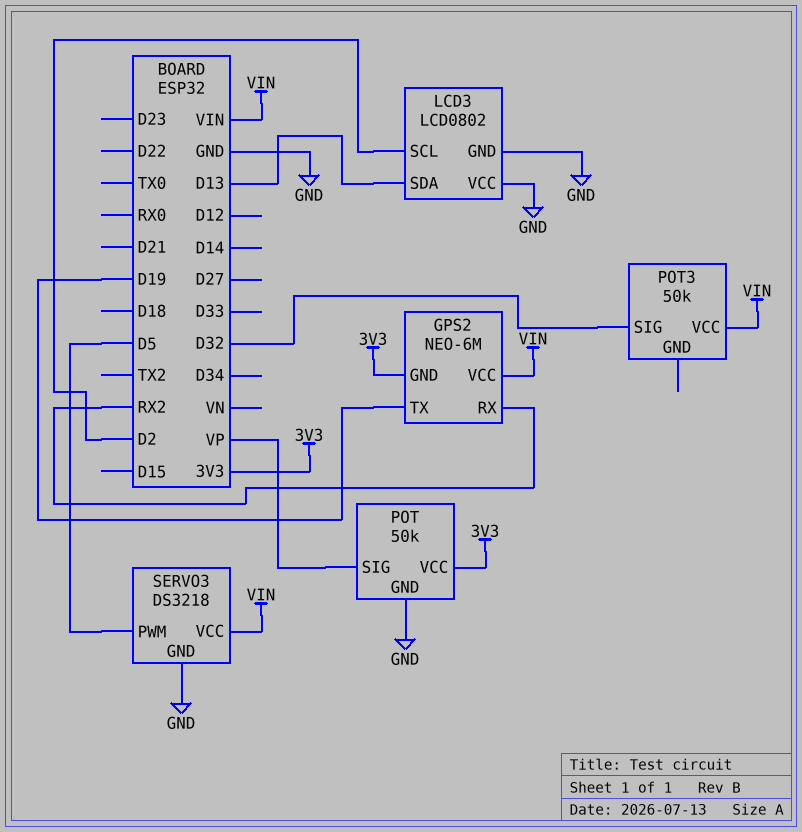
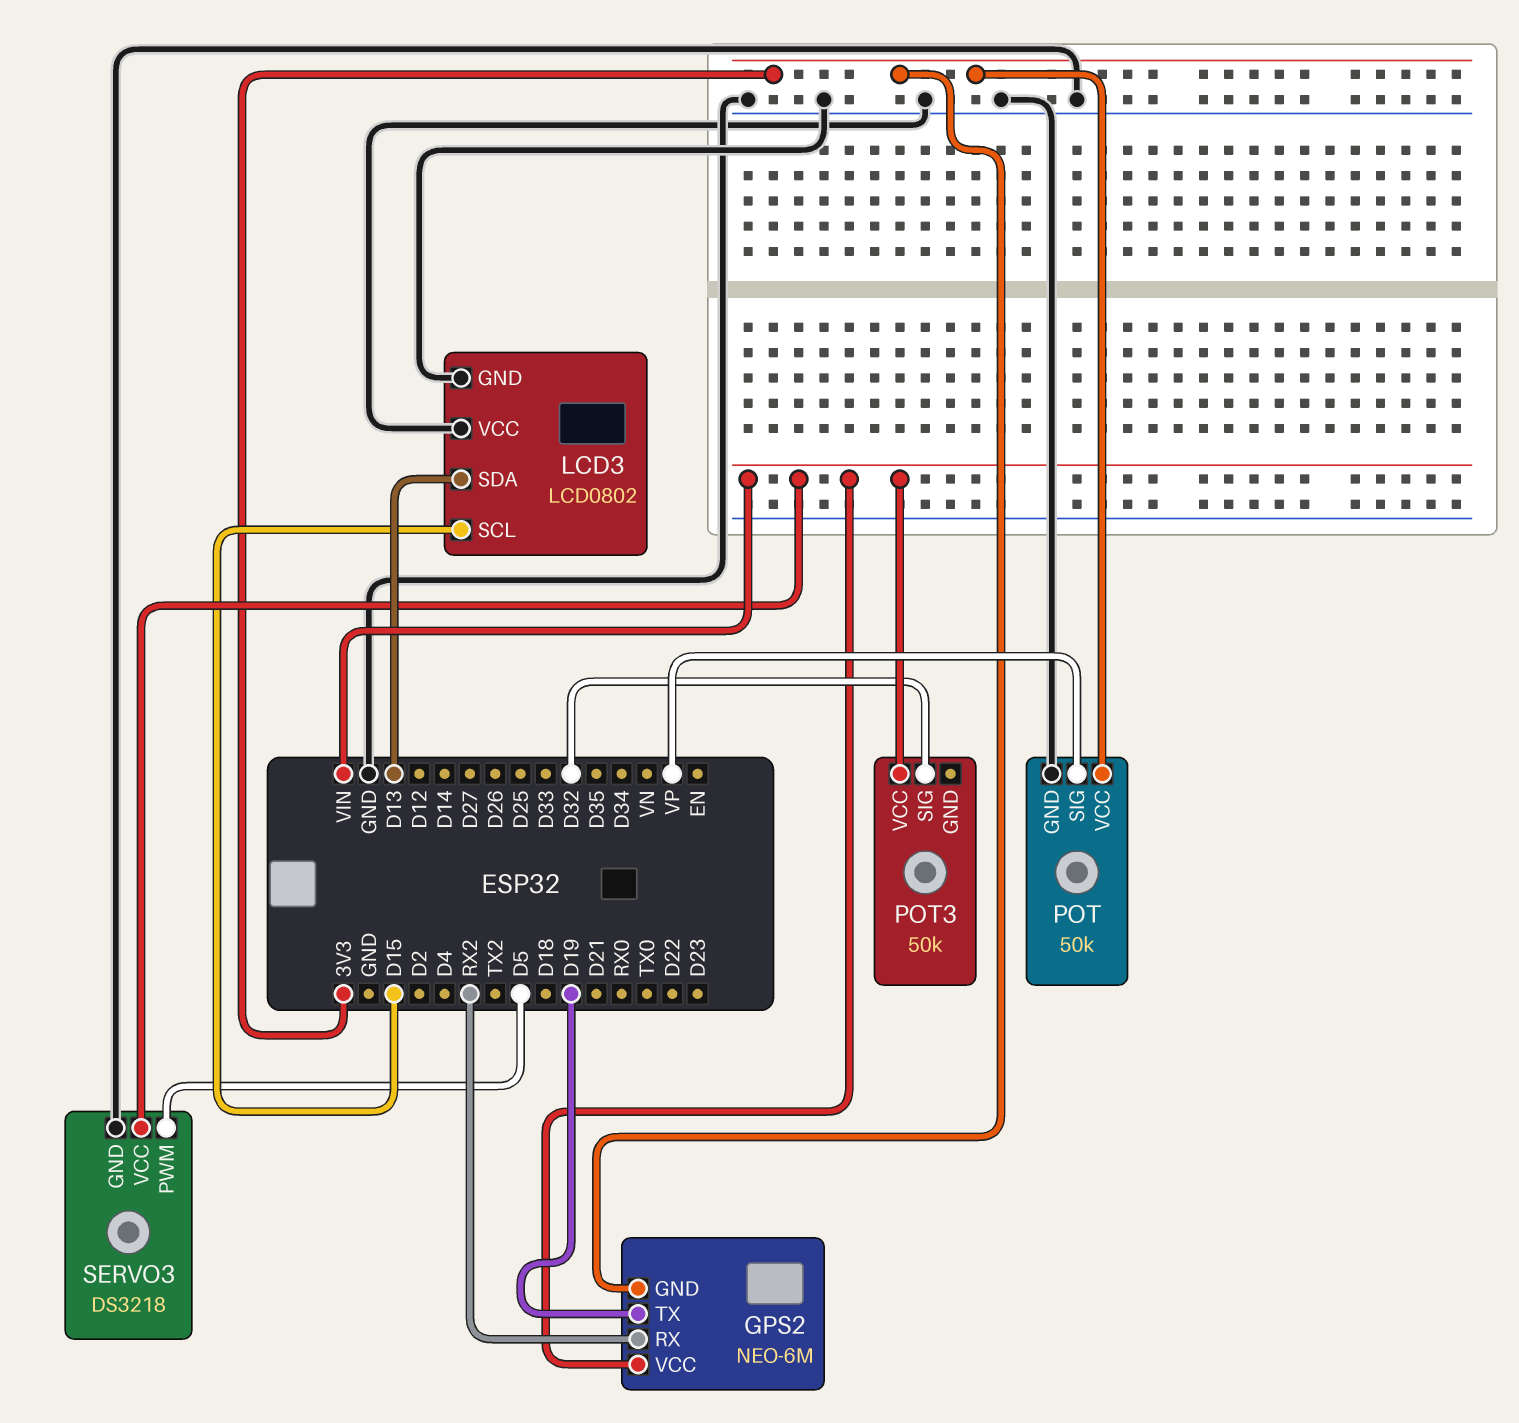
LCD3 pin SCL: D2 -> D15

